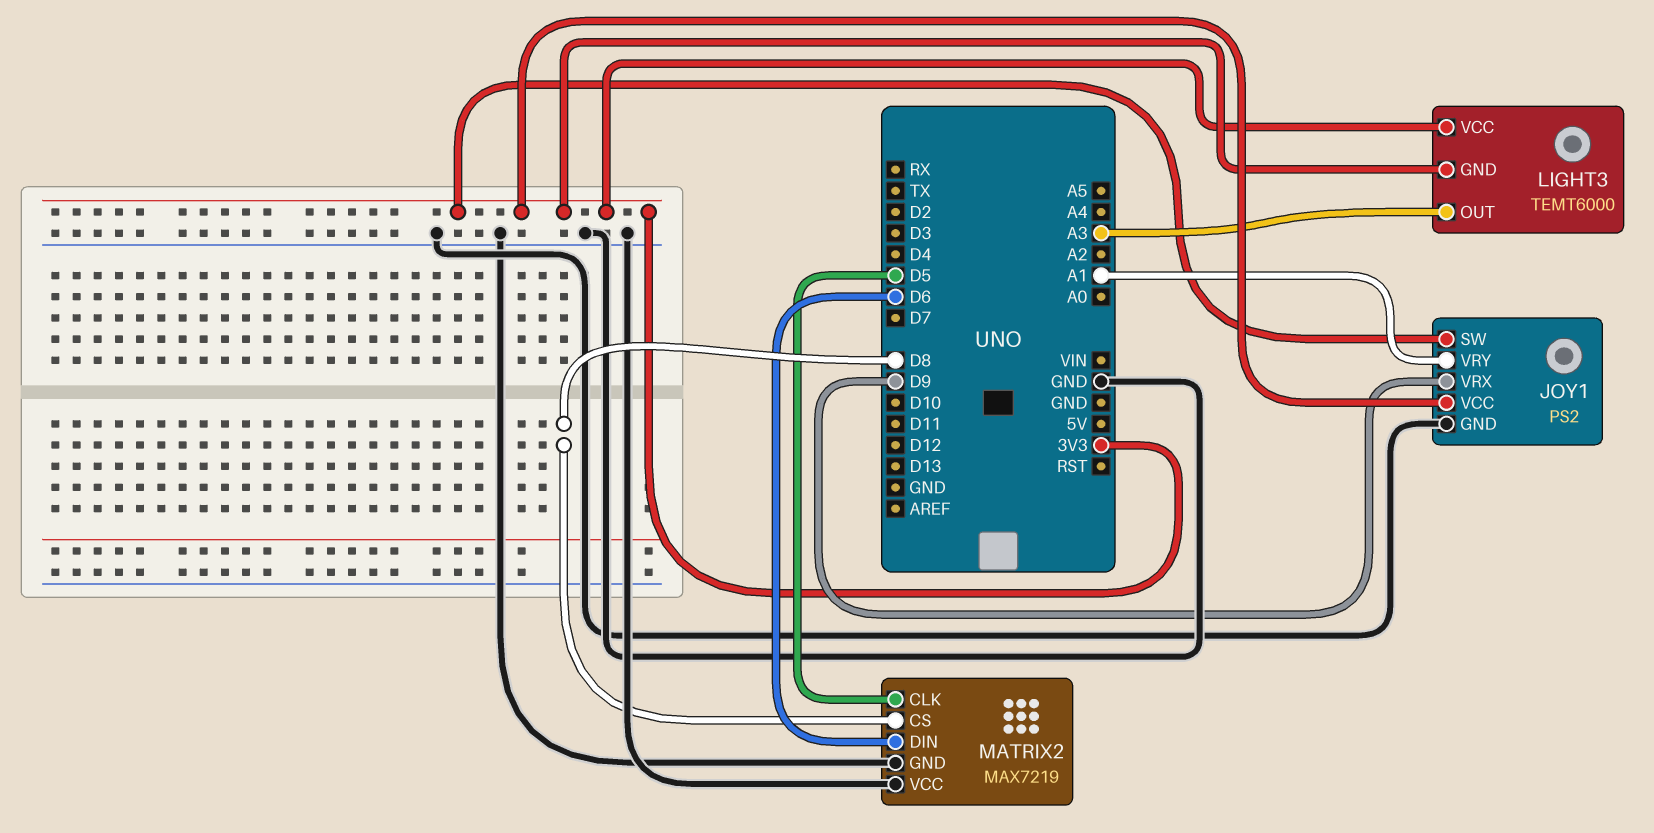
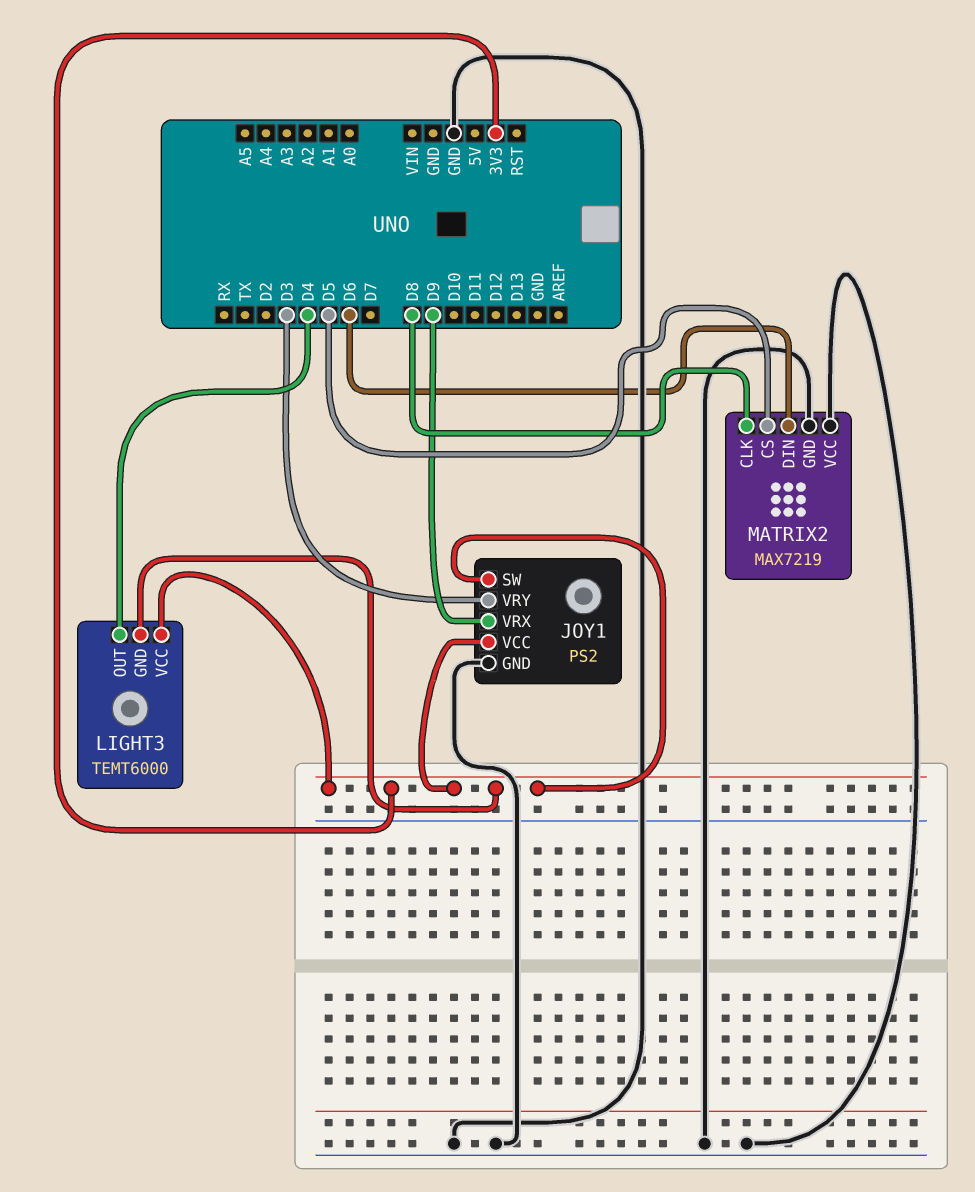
JOY1 pin VRY: A1 -> D3
LIGHT3 pin OUT: A3 -> D4
MATRIX2 pin CLK: D5 -> D8
MATRIX2 pin CS: D8 -> D5

